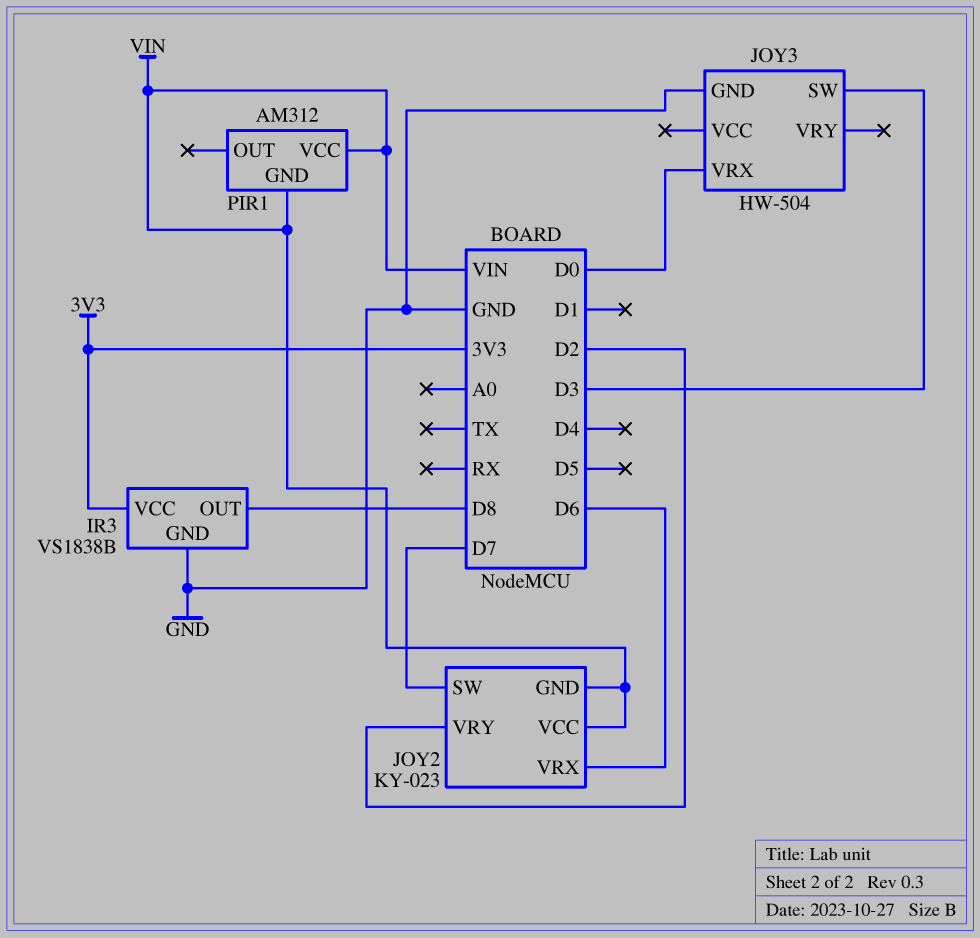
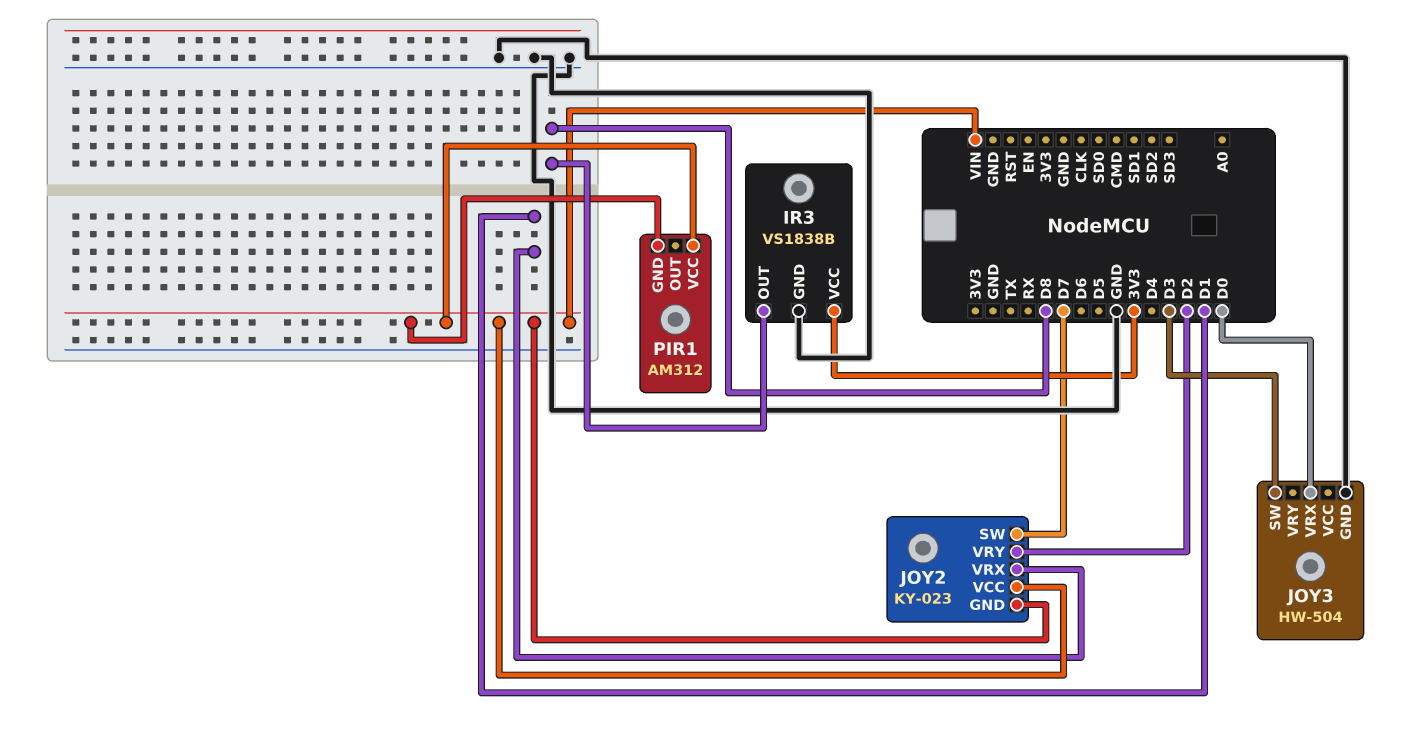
JOY2 pin VRX: D6 -> D1

